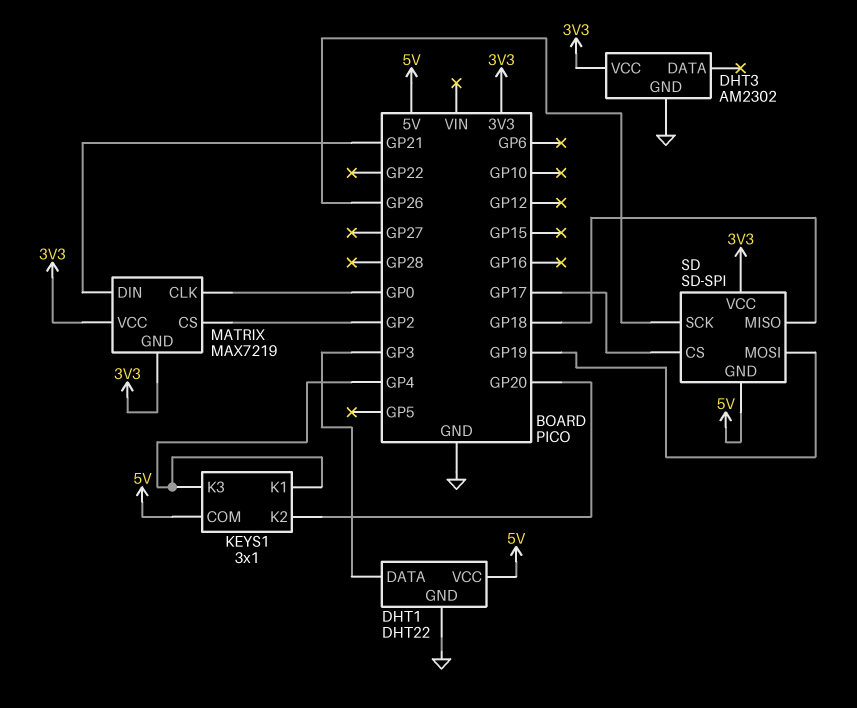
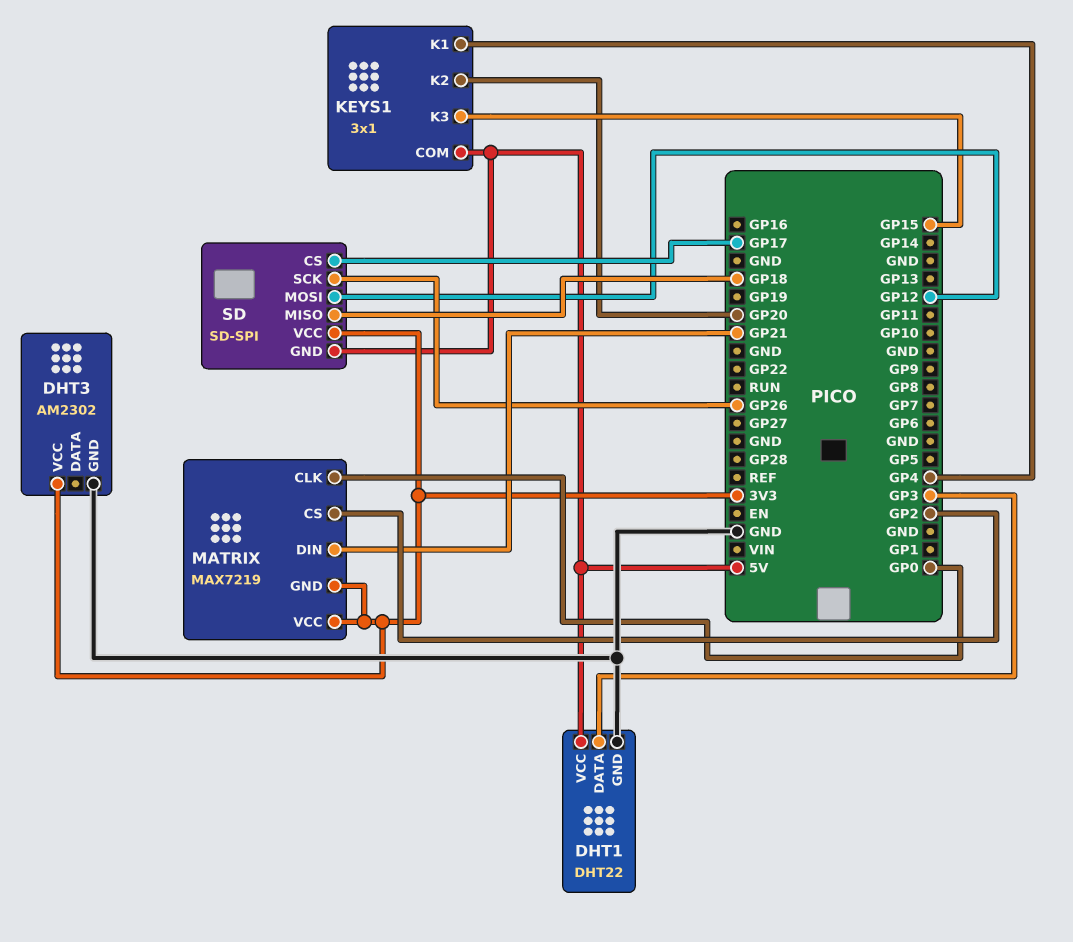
KEYS1 pin K3: GP4 -> GP15
SD pin MOSI: GP19 -> GP12

